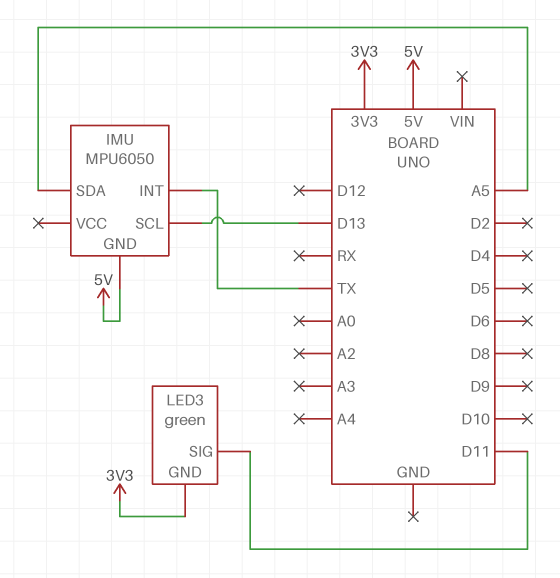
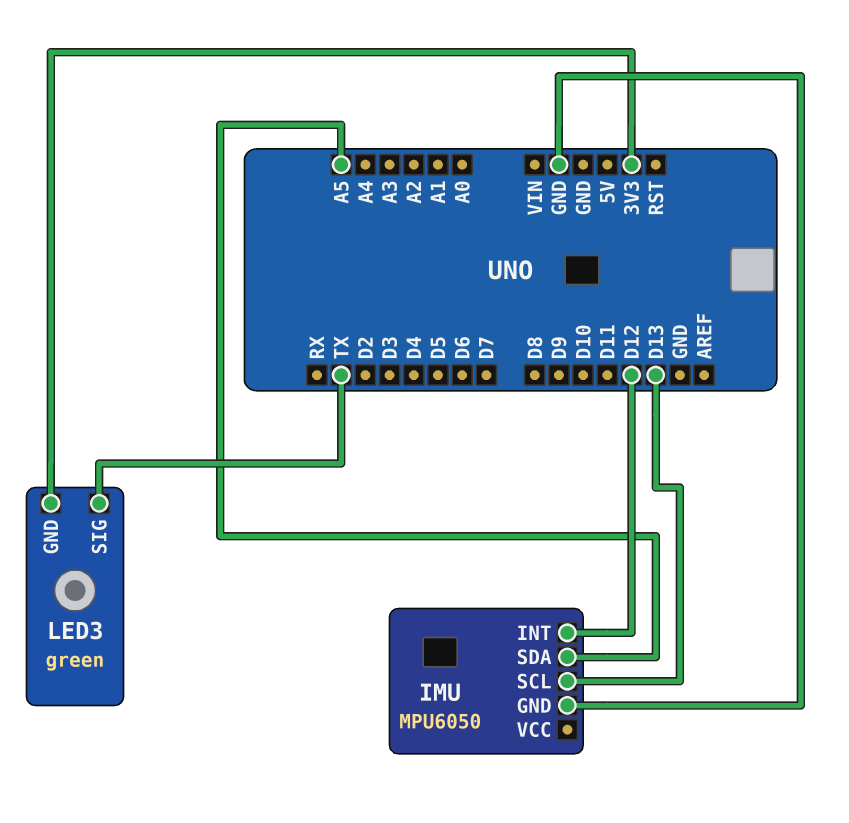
IMU pin GND: 5V -> GND
IMU pin INT: TX -> D12
LED3 pin SIG: D11 -> TX

